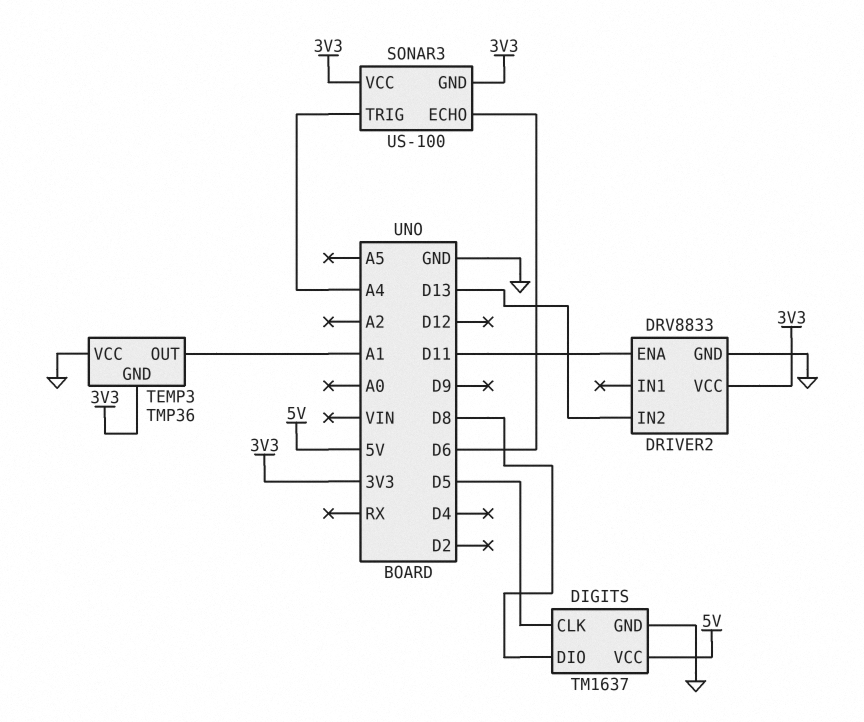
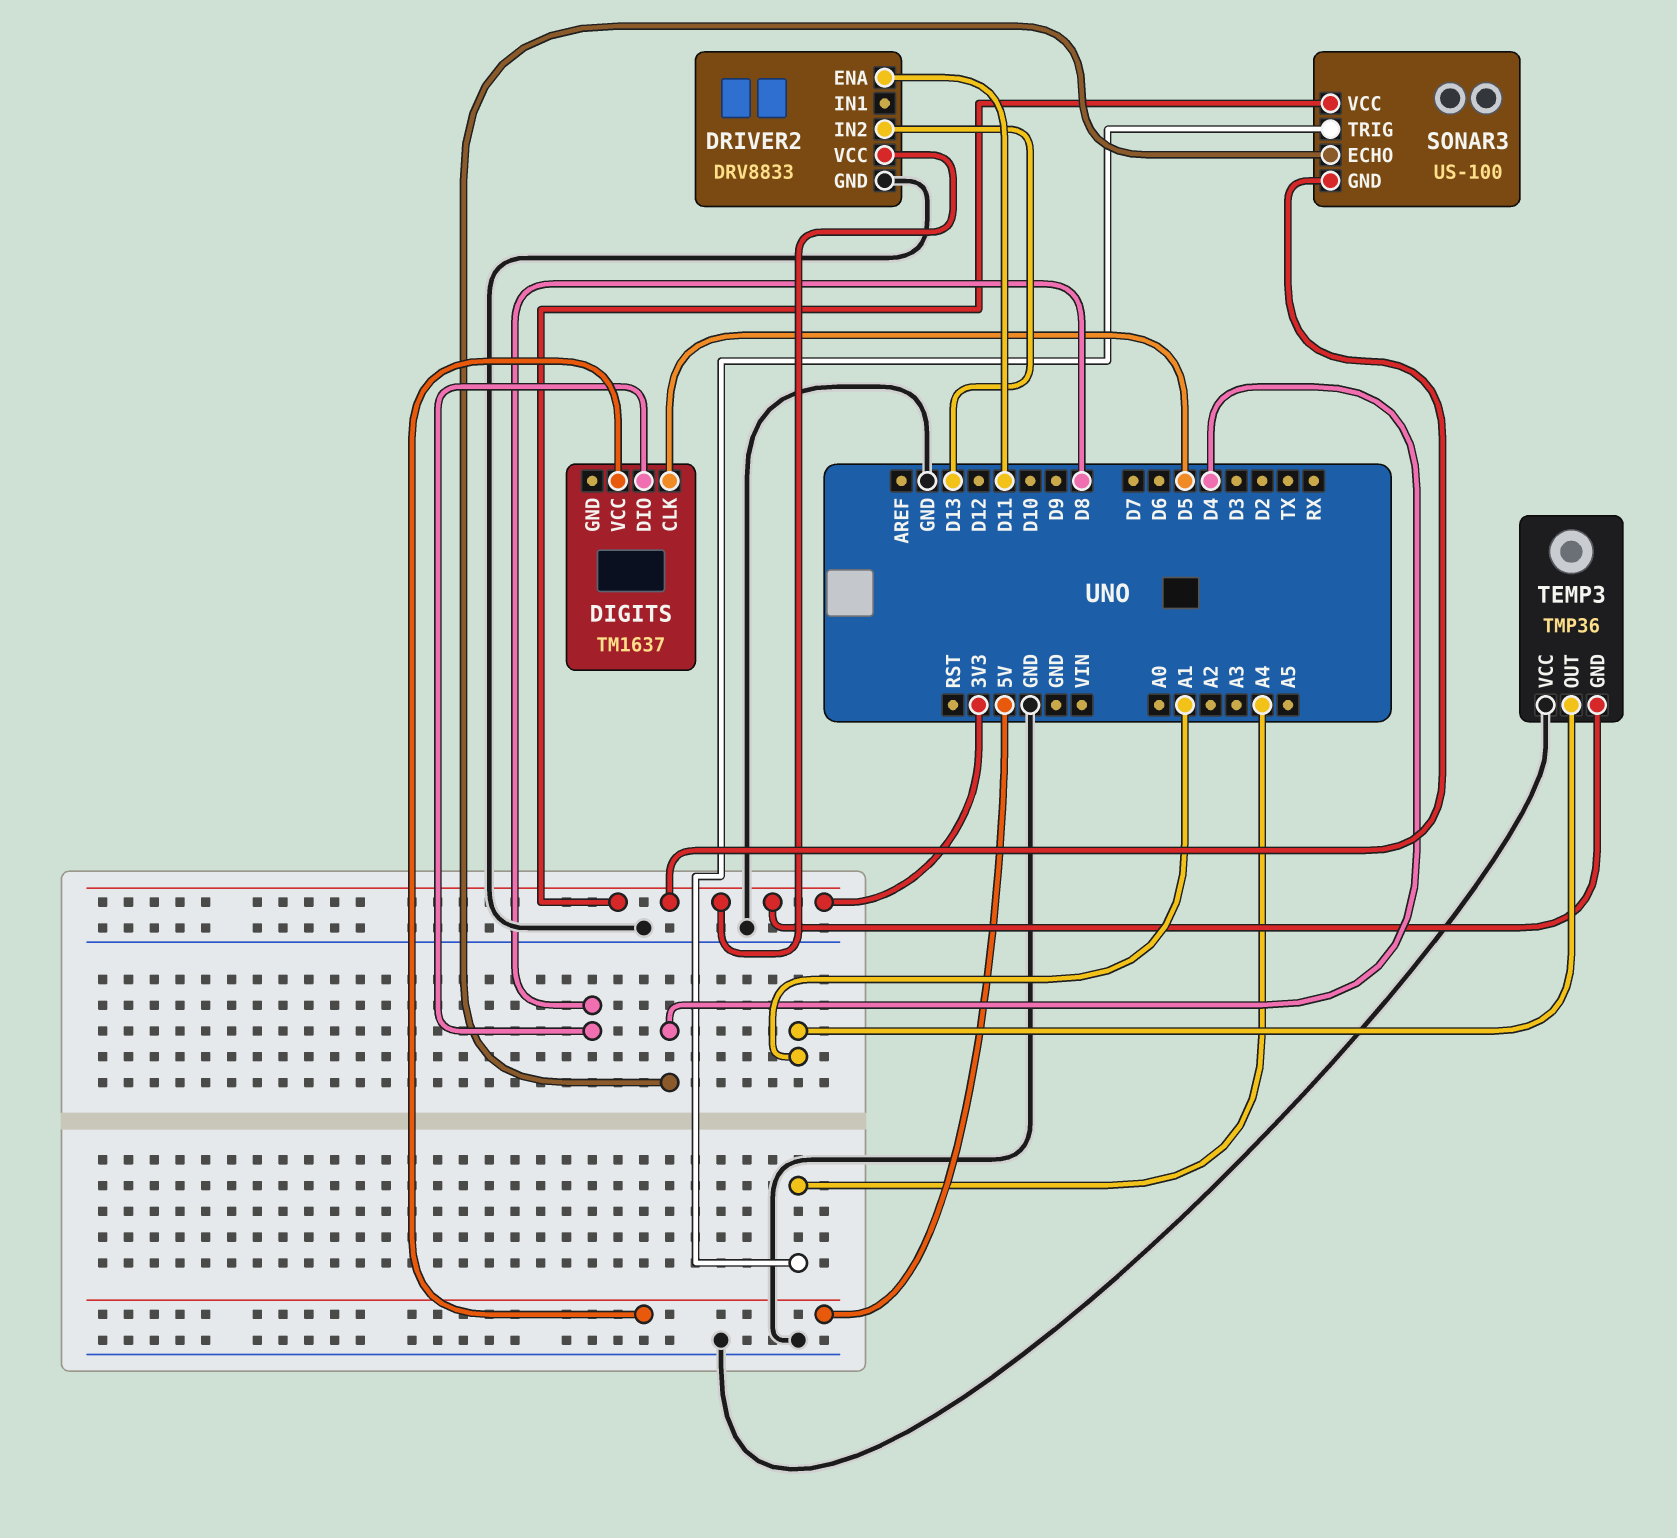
DIGITS pin GND: GND -> none
SONAR3 pin ECHO: D6 -> D4

